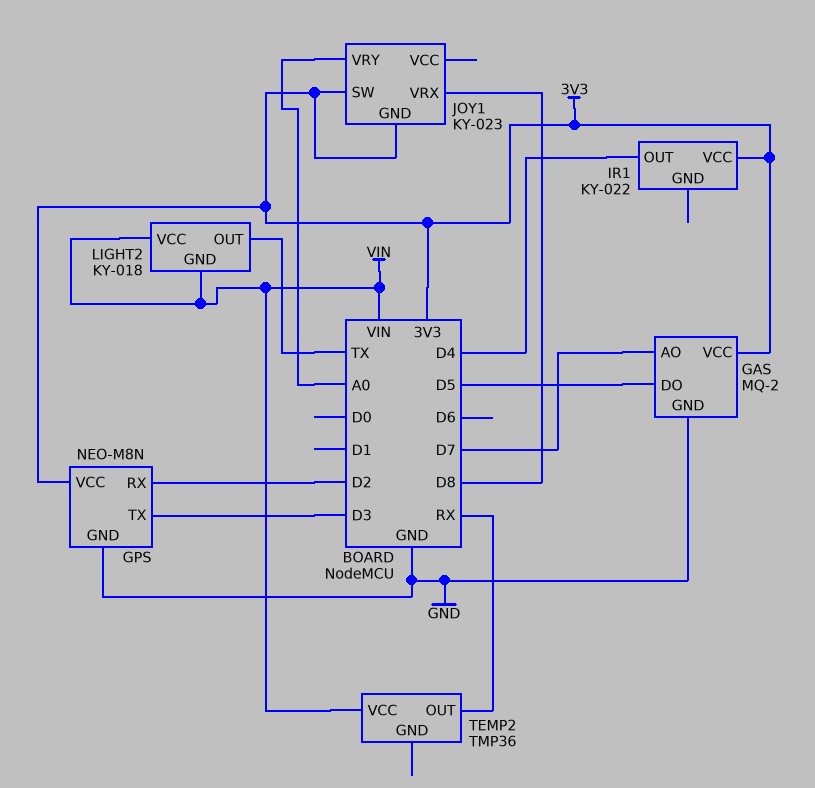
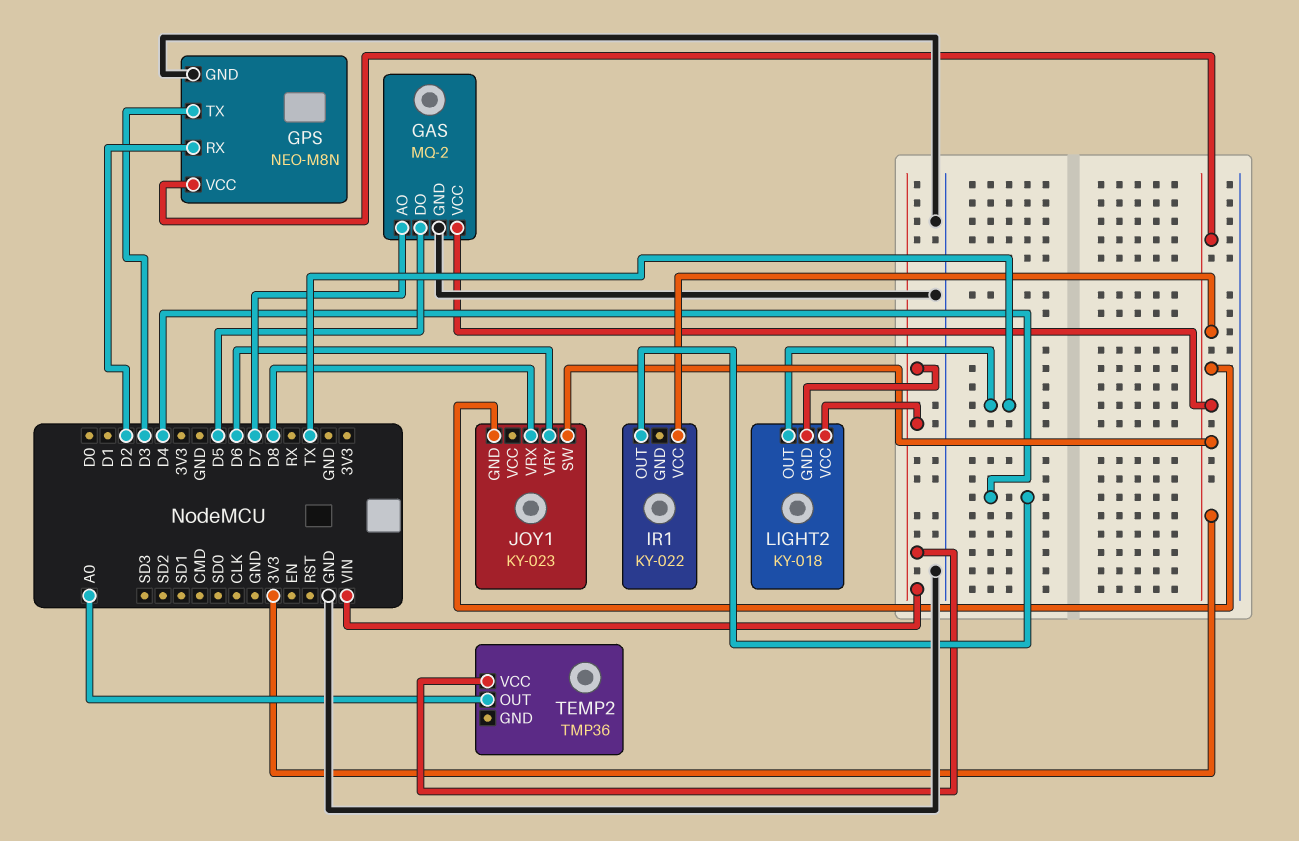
JOY1 pin VRY: A0 -> D6
TEMP2 pin OUT: RX -> A0

